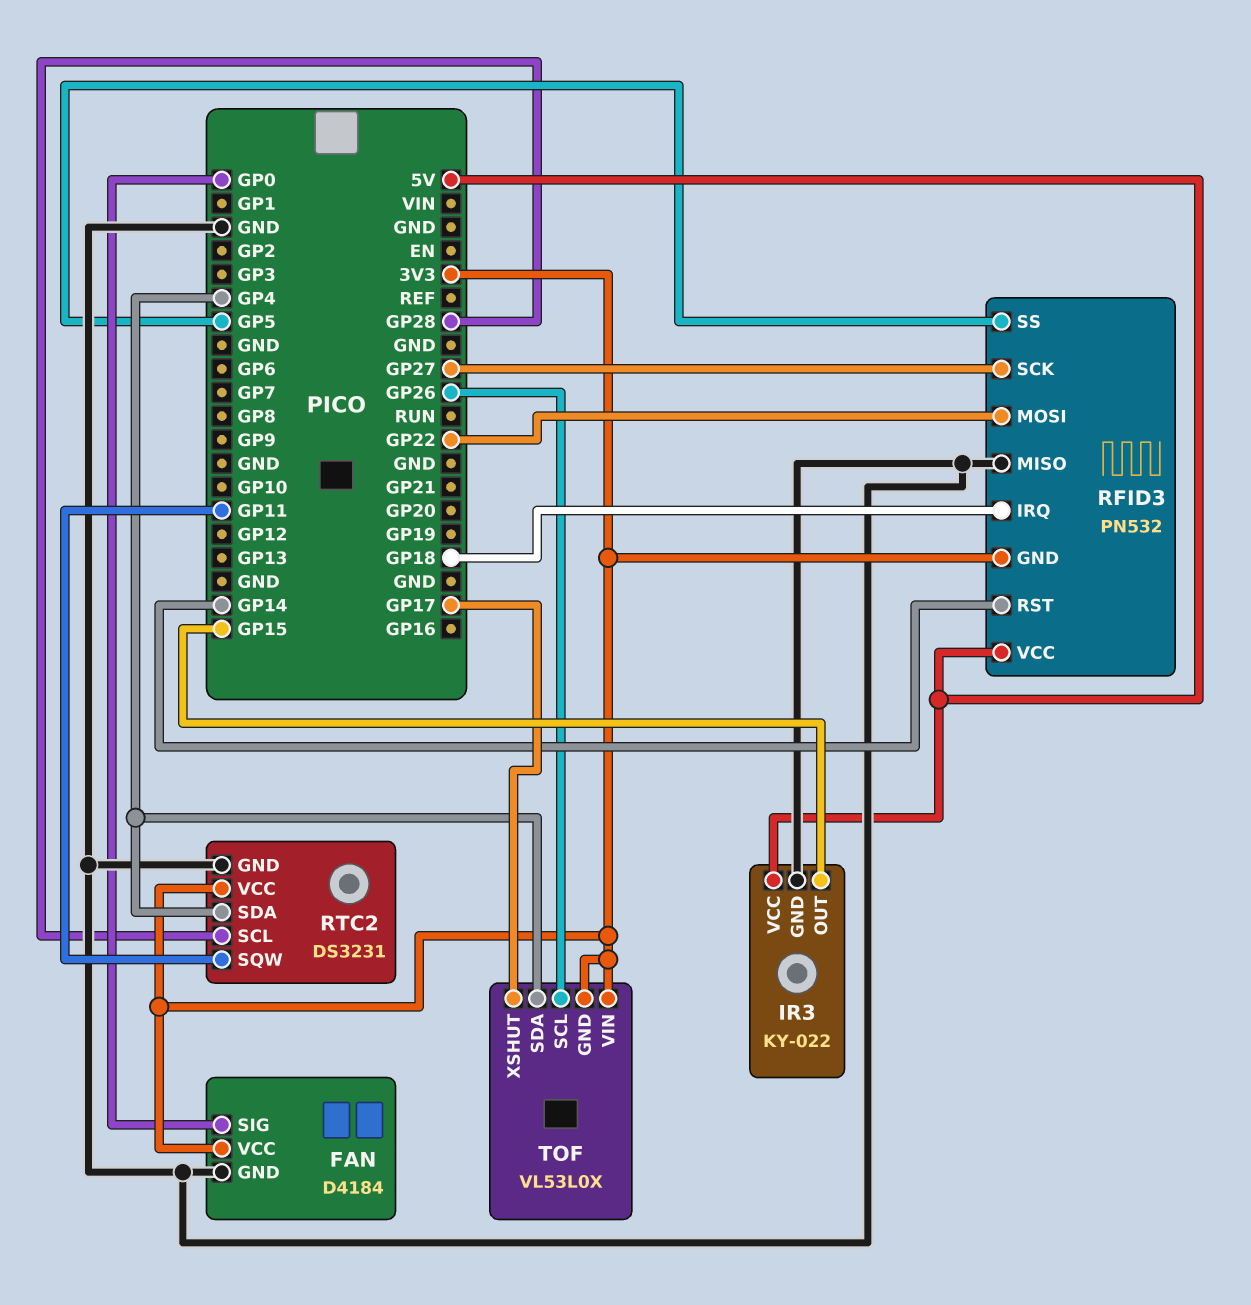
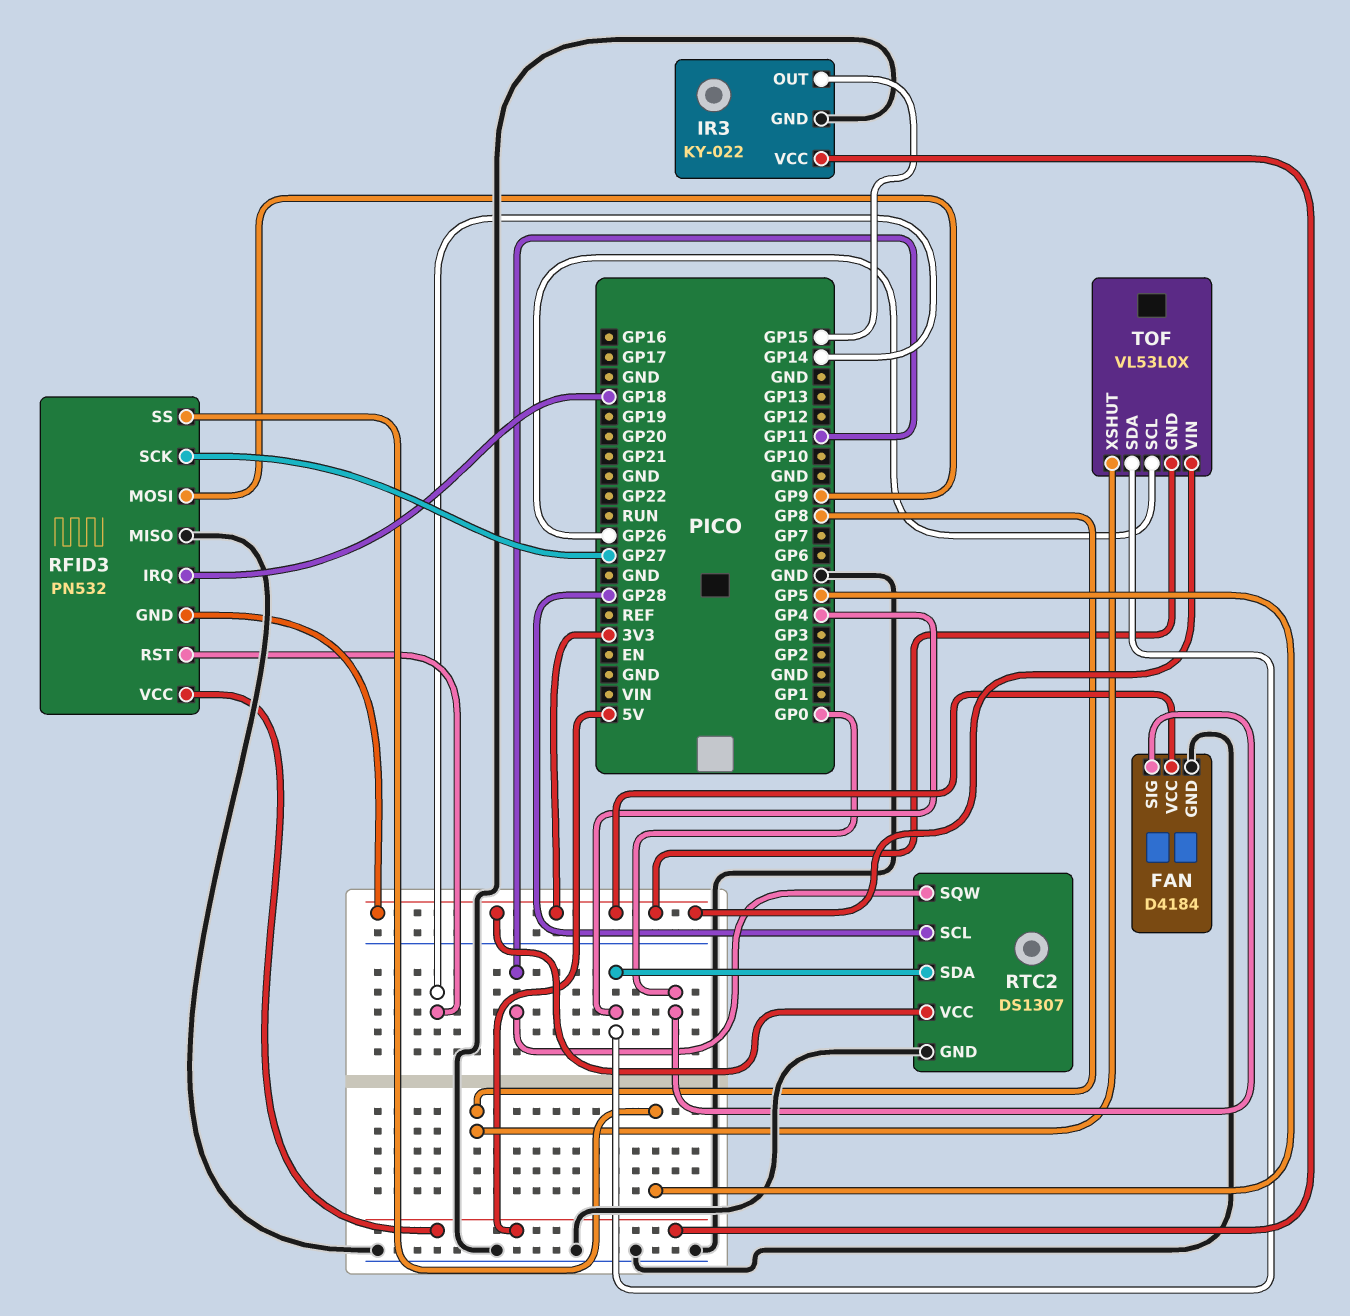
RFID3 pin MOSI: GP22 -> GP9
RTC2: DS3231 -> DS1307
TOF pin XSHUT: GP17 -> GP8

